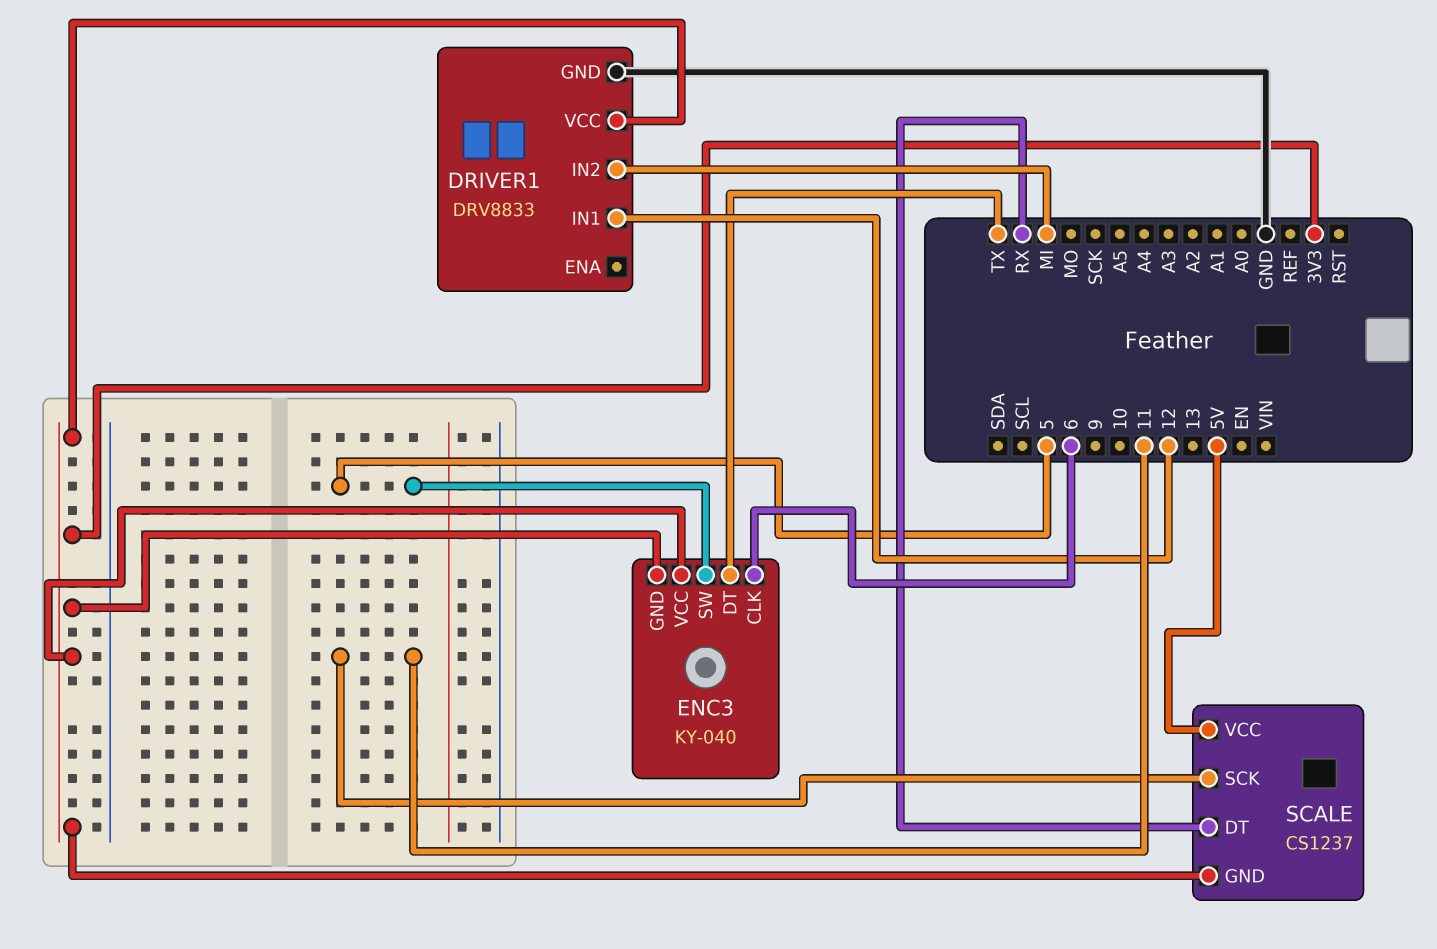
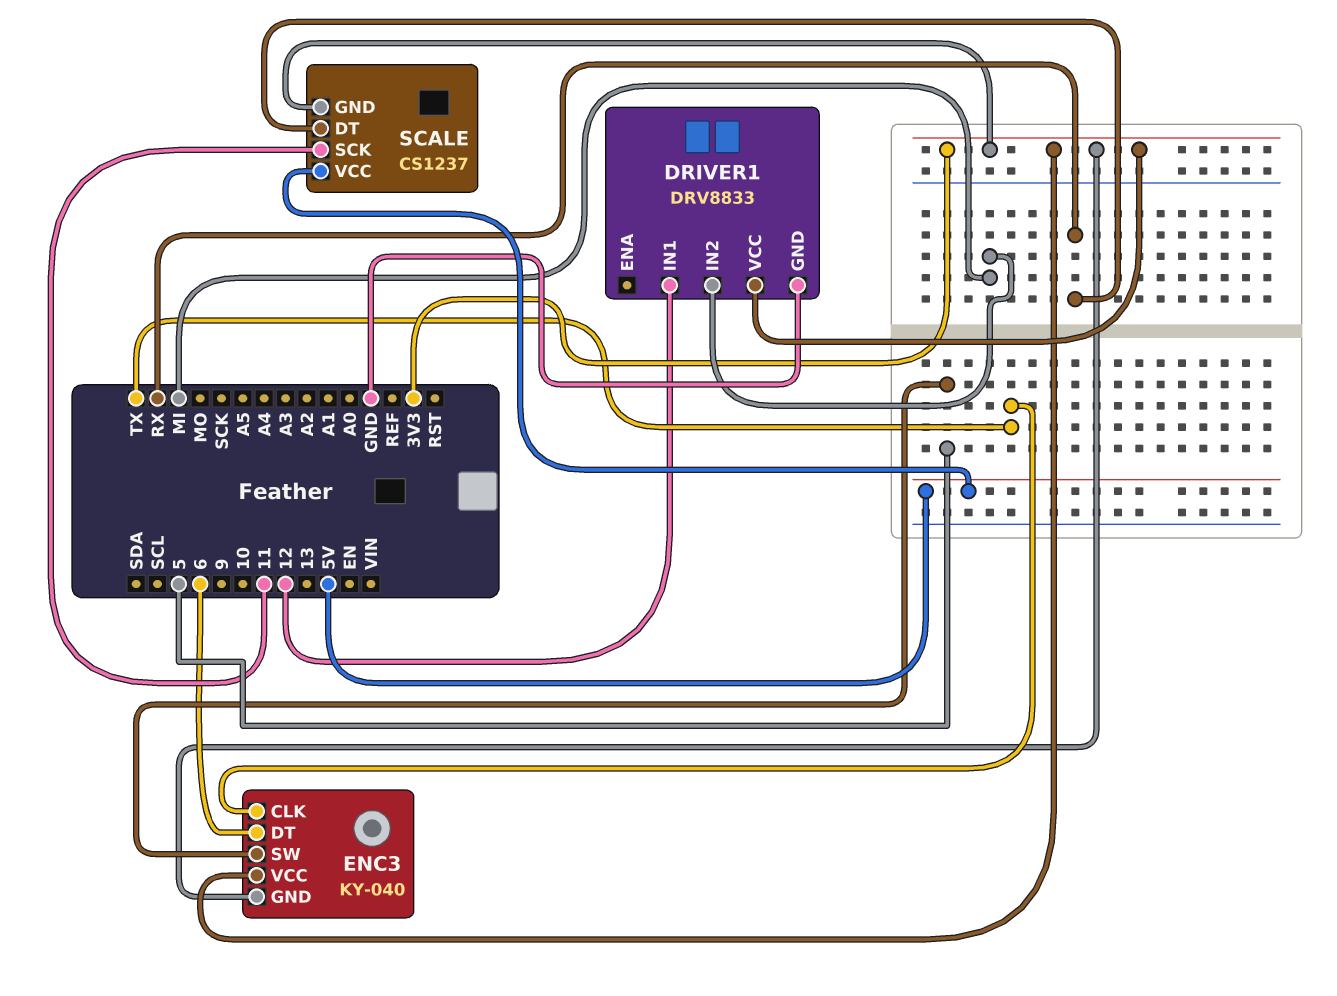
ENC3 pin CLK: 6 -> TX
ENC3 pin DT: TX -> 6

